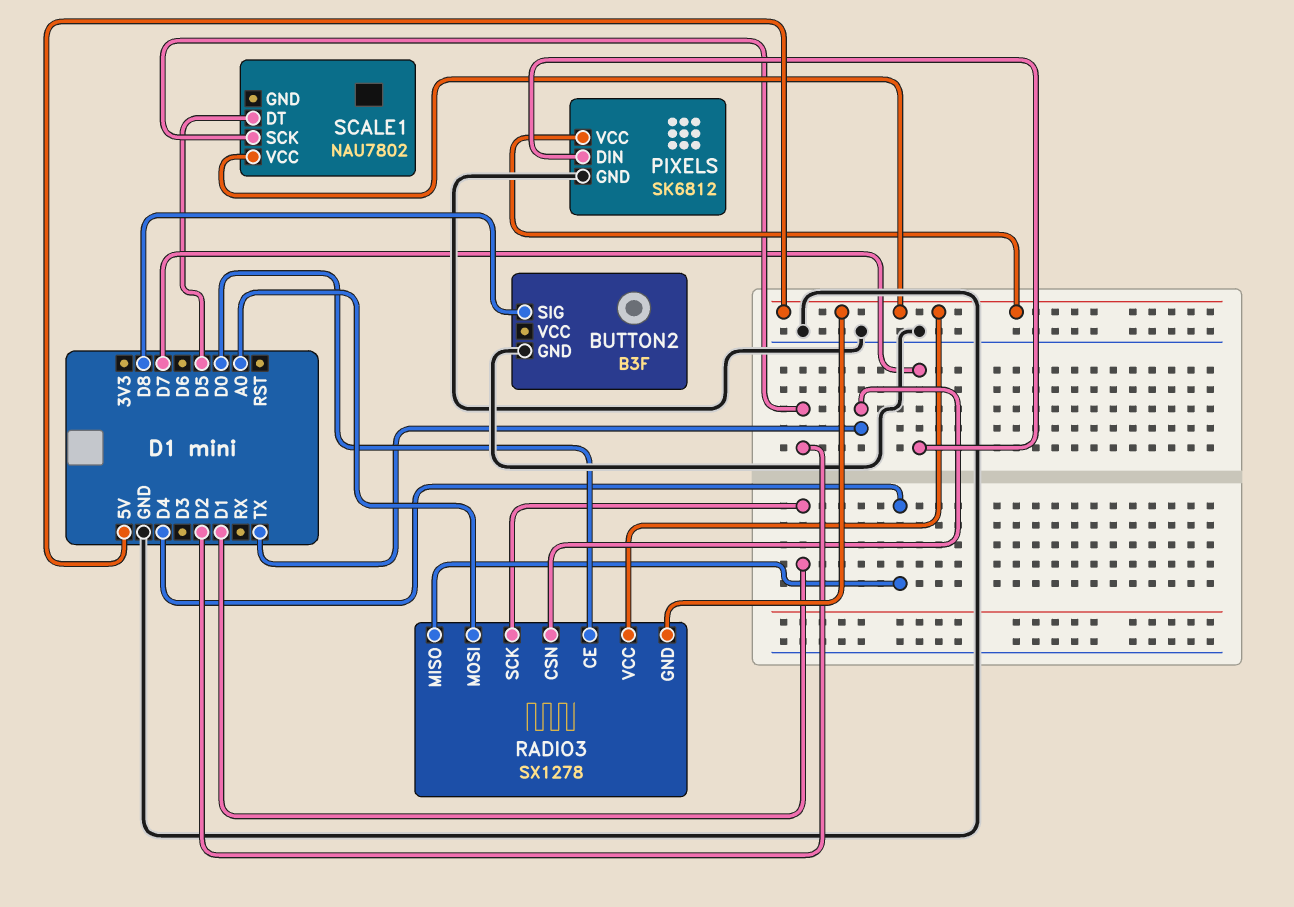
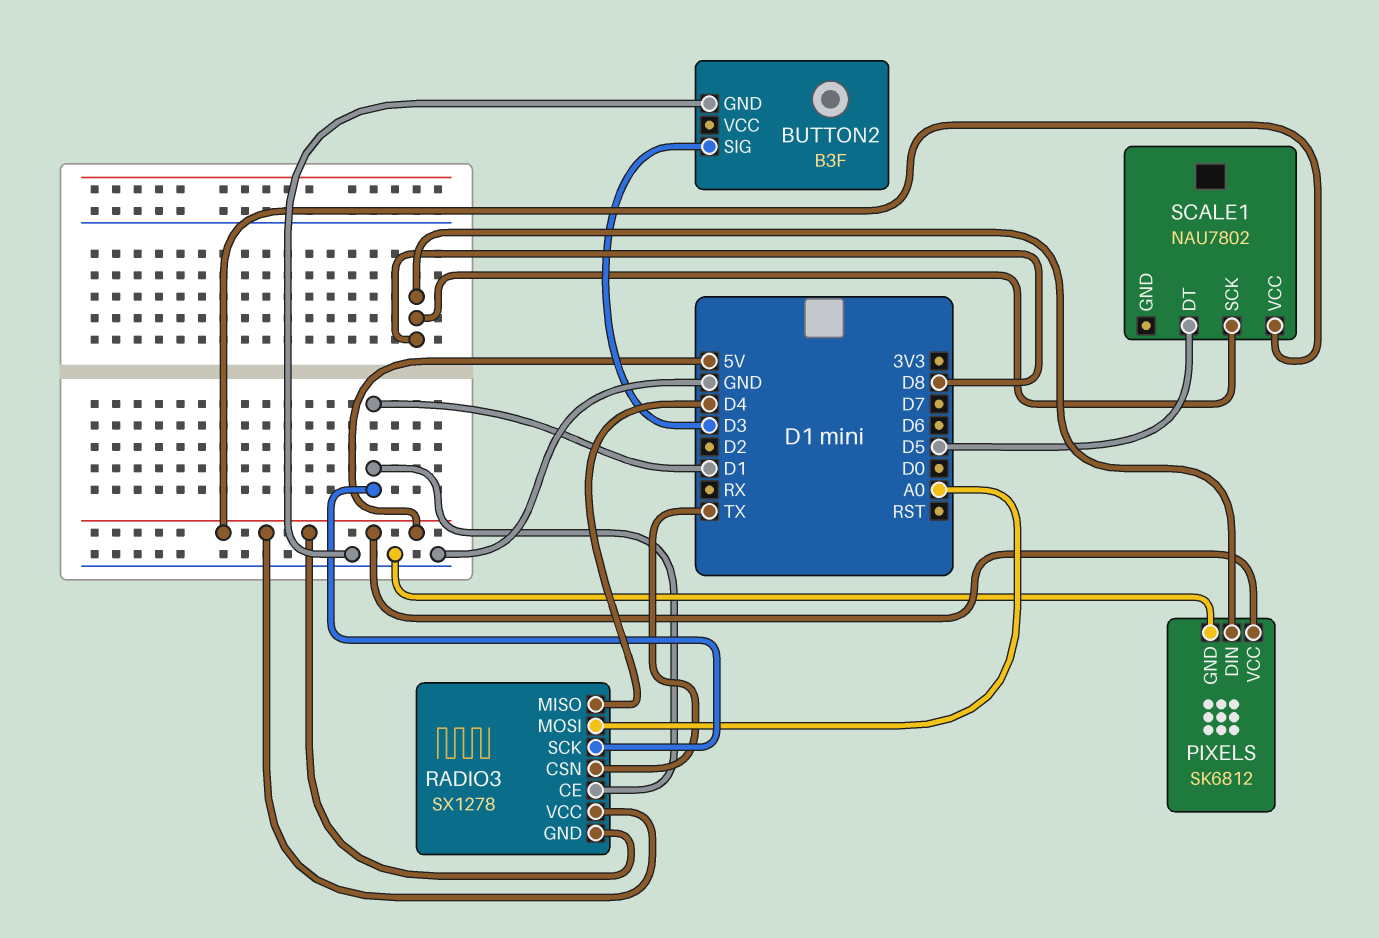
BUTTON2 pin SIG: D8 -> D3
PIXELS pin DIN: D7 -> D8
RADIO3 pin CE: D0 -> D1
SCALE1 pin SCK: D2 -> D8

